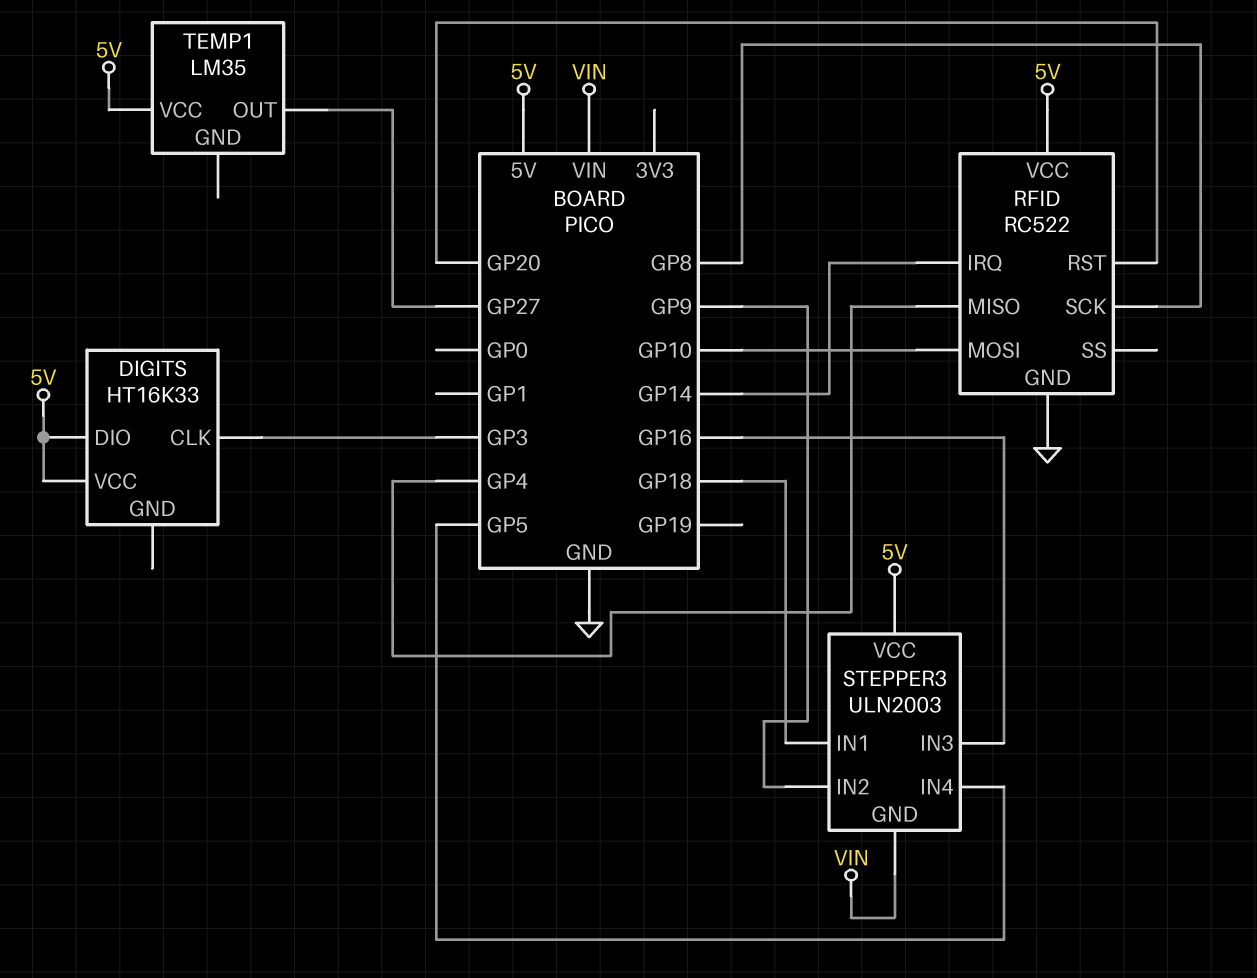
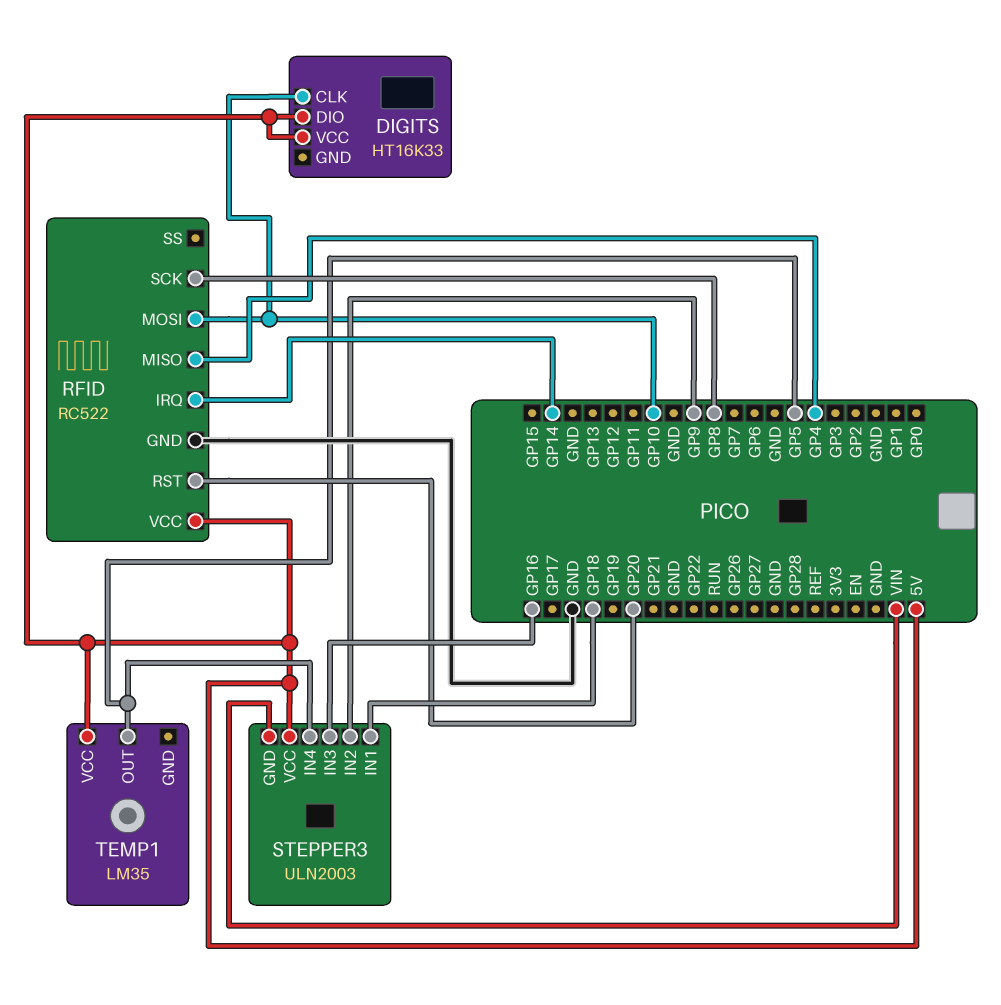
DIGITS pin CLK: GP3 -> GP10
TEMP1 pin OUT: GP27 -> GP5

